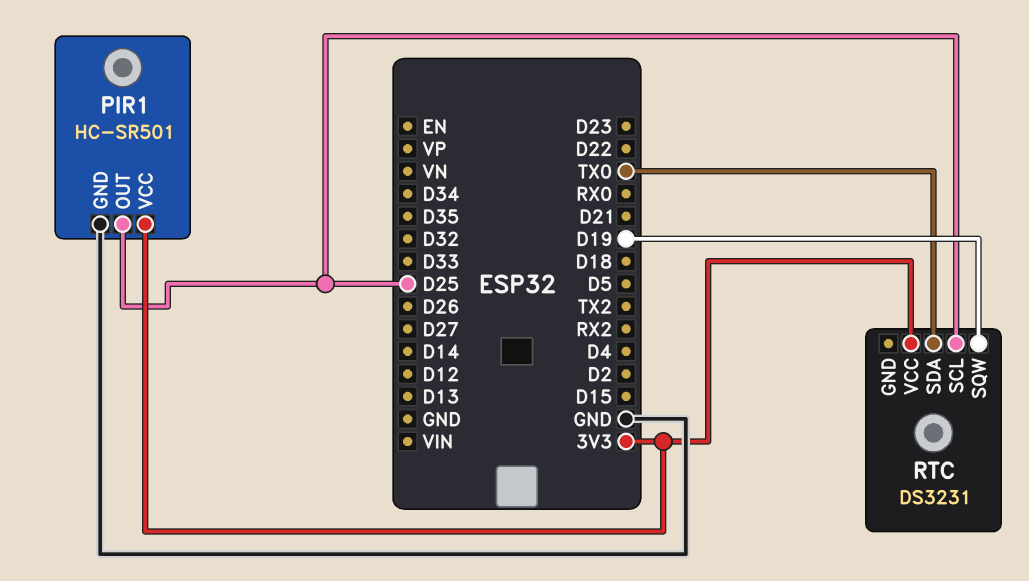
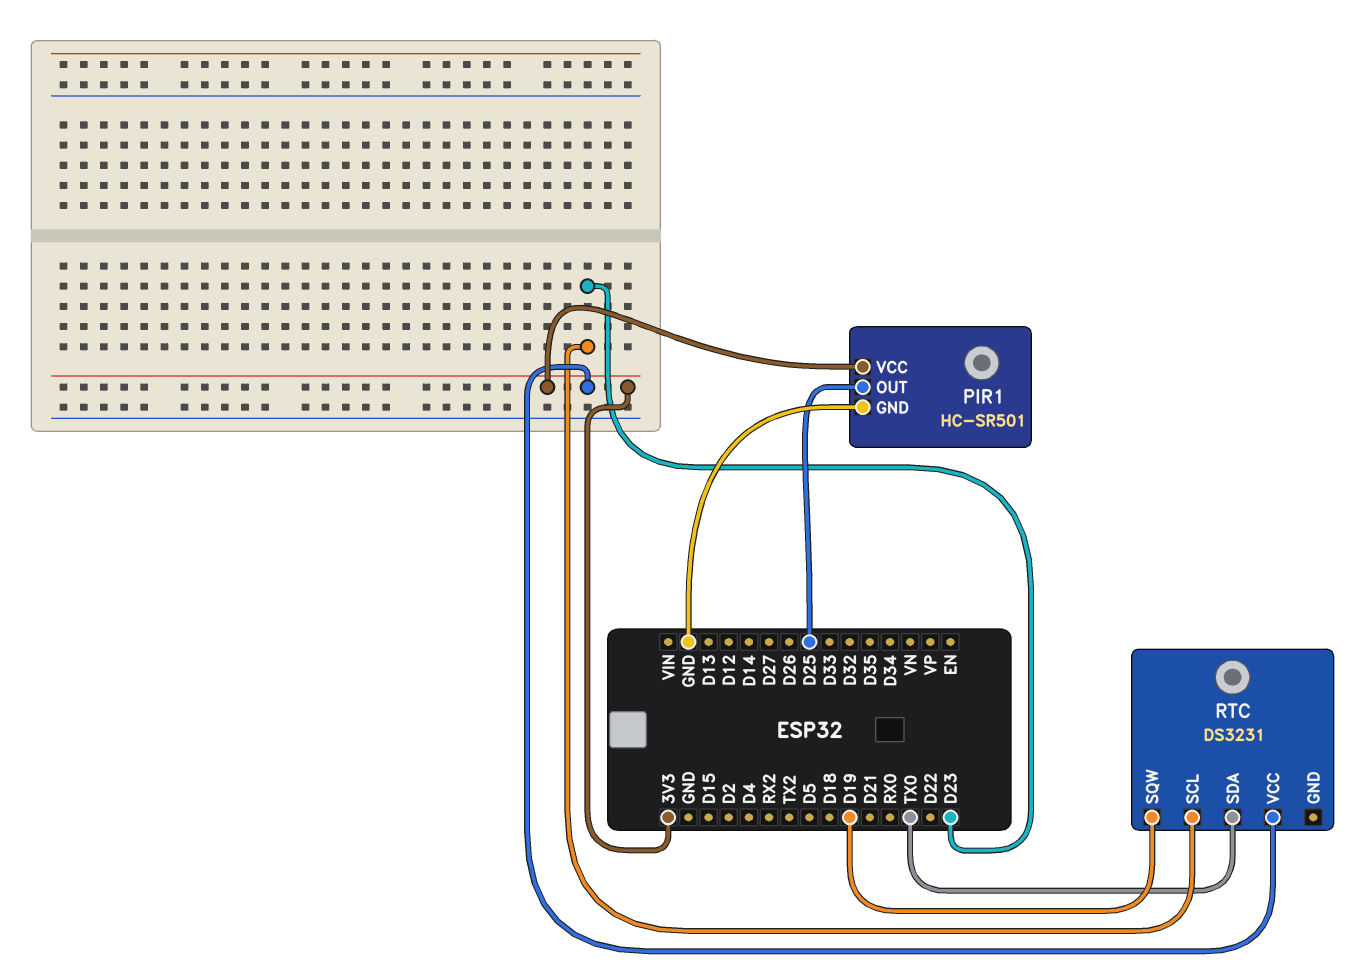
RTC pin SCL: D25 -> D23

